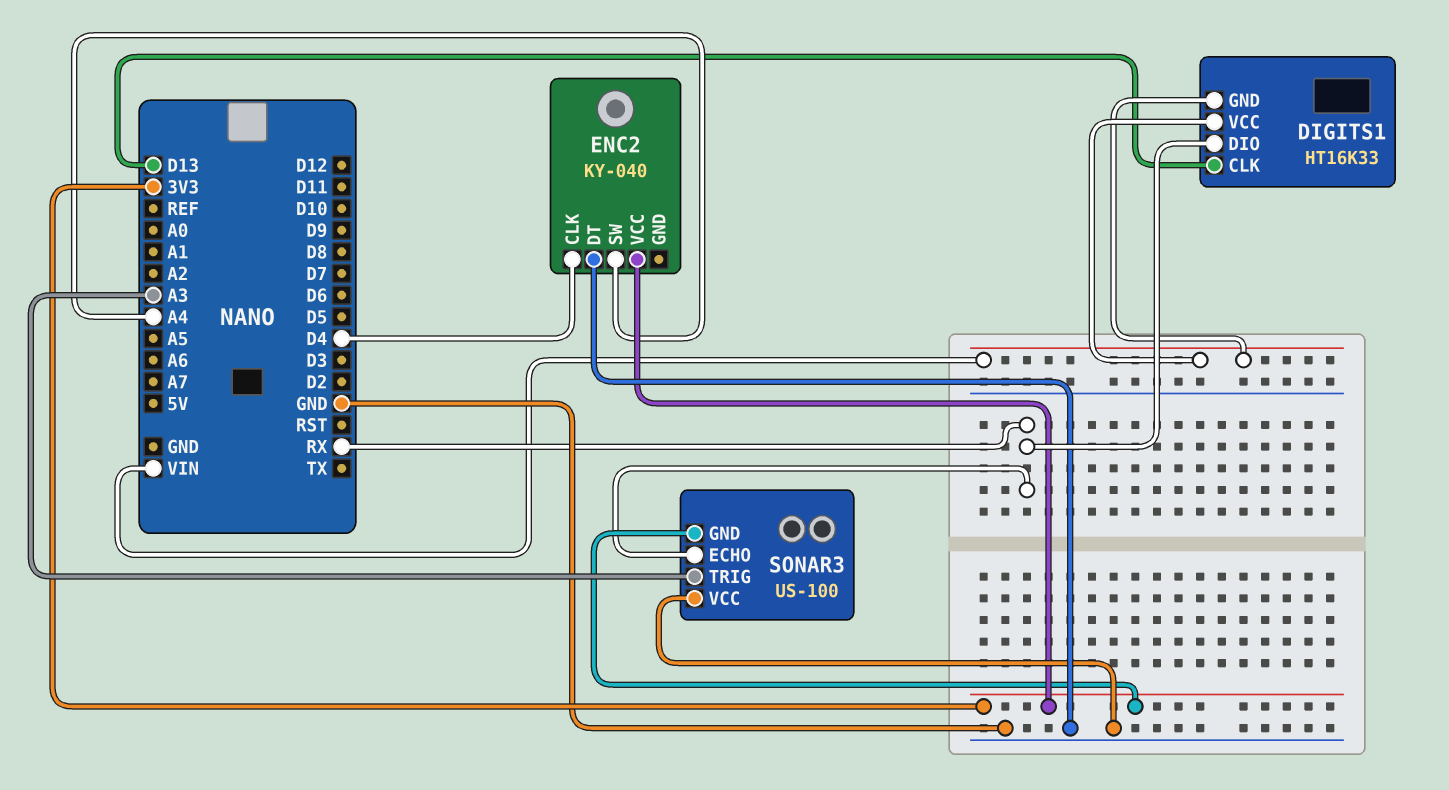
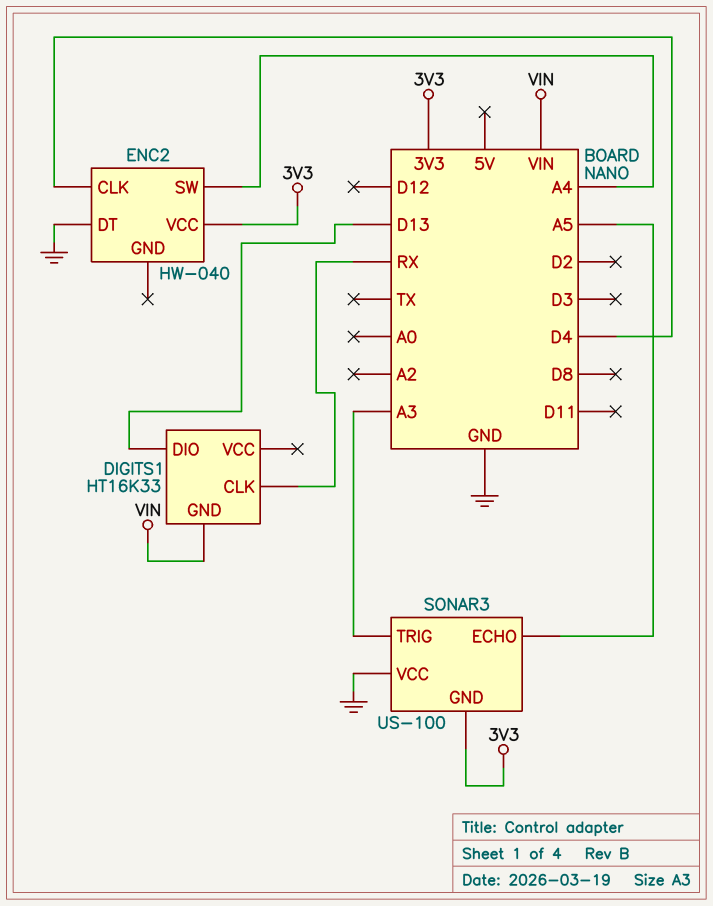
DIGITS1 pin CLK: D13 -> RX
DIGITS1 pin DIO: RX -> D13
DIGITS1 pin VCC: VIN -> none
ENC2: KY-040 -> HW-040
SONAR3 pin ECHO: RX -> A5

